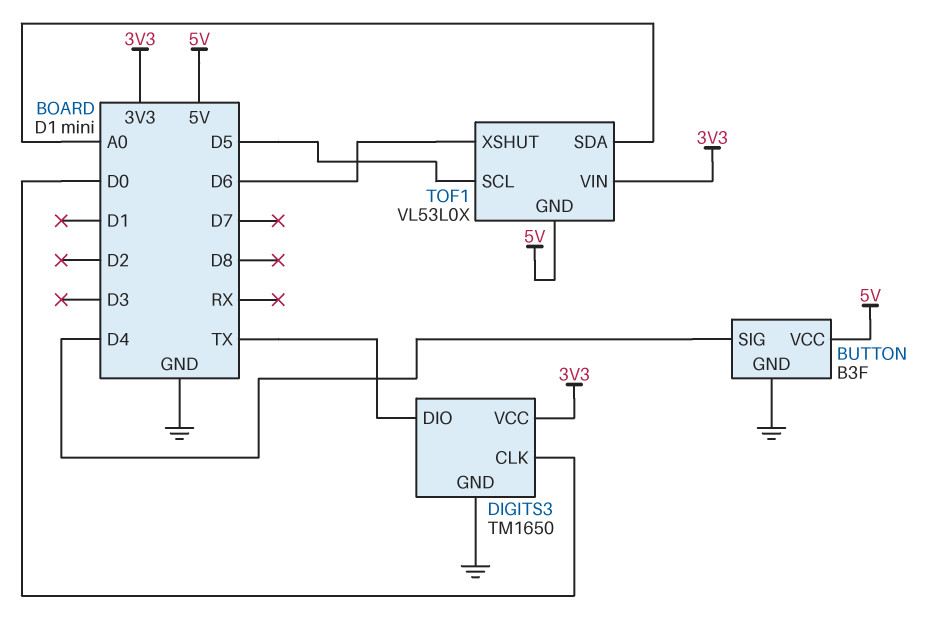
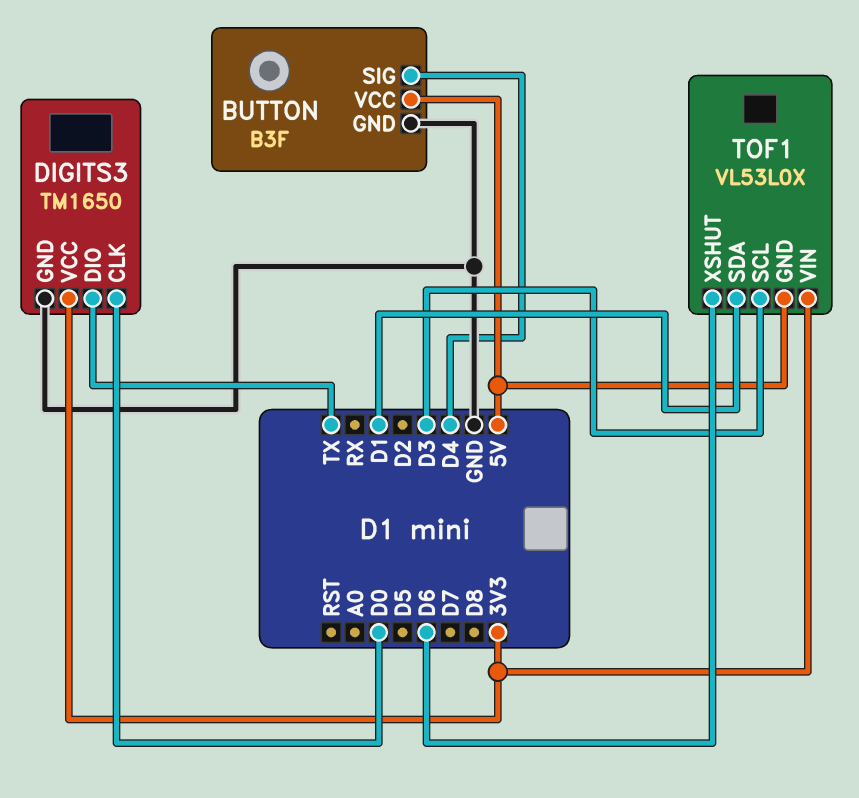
TOF1 pin SCL: D5 -> D3
TOF1 pin SDA: A0 -> D1

